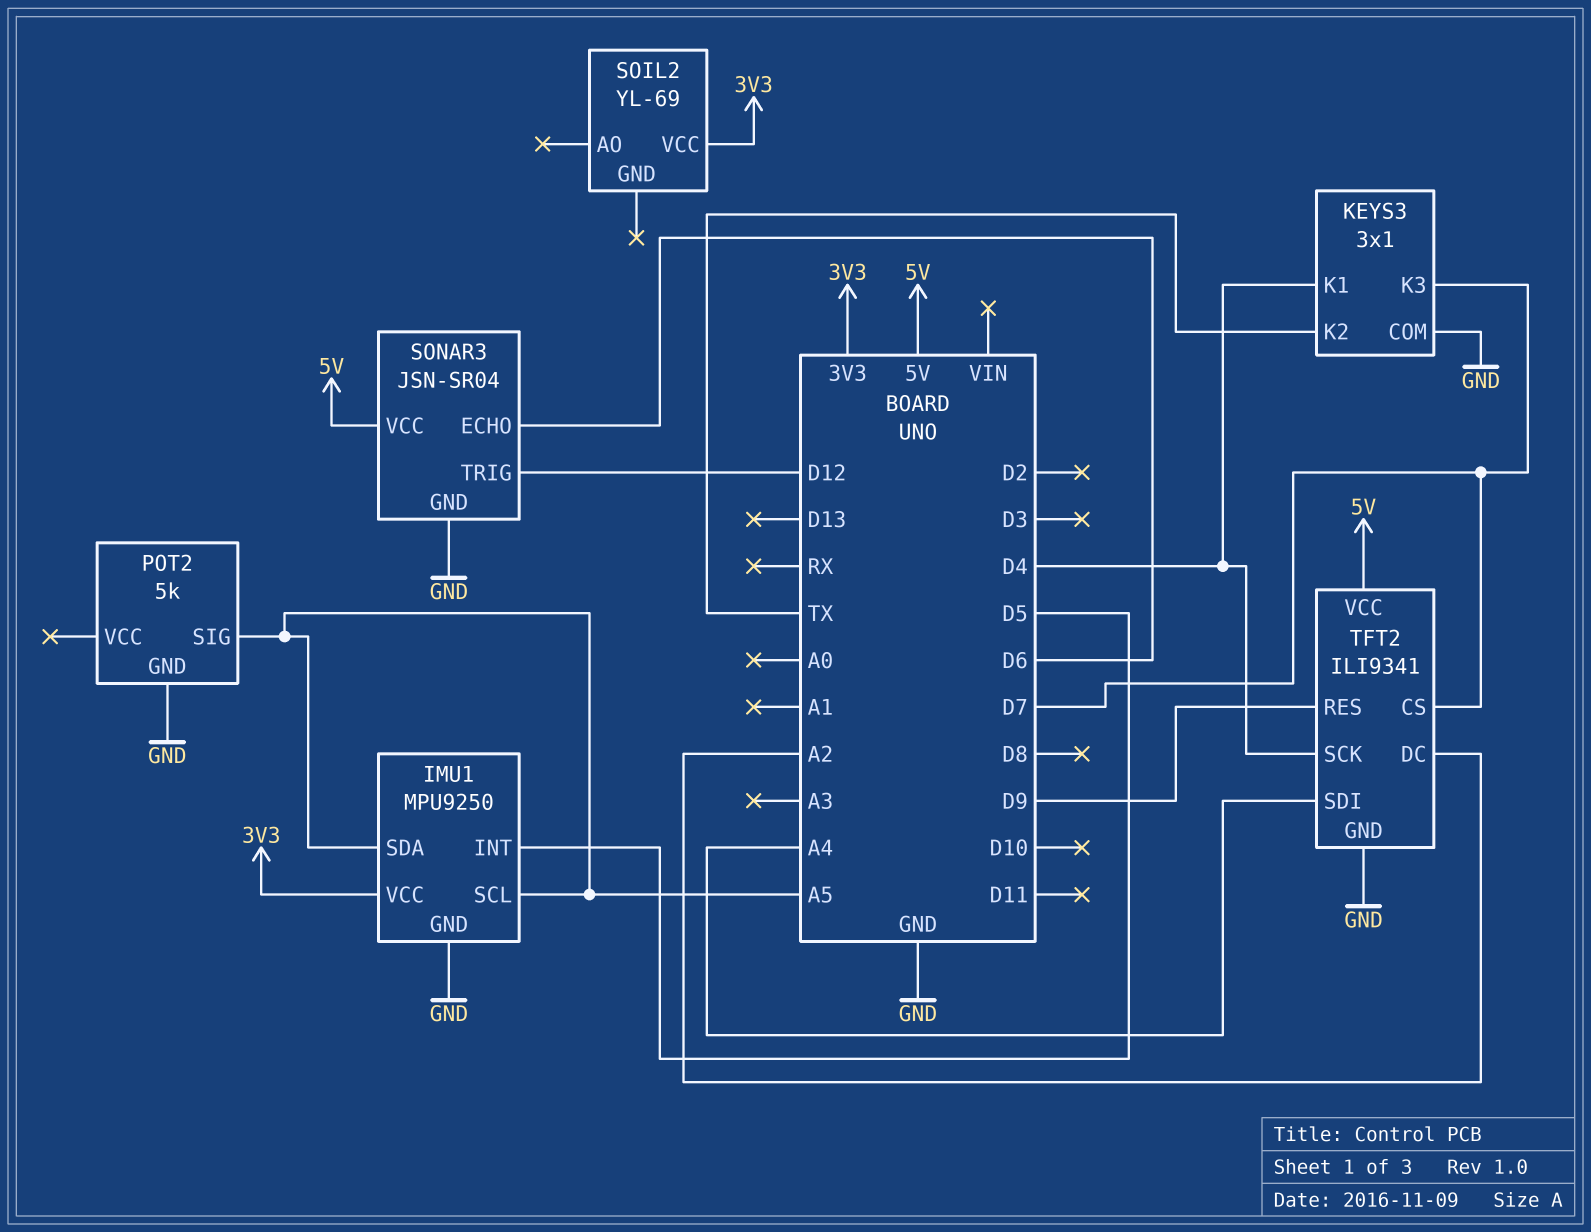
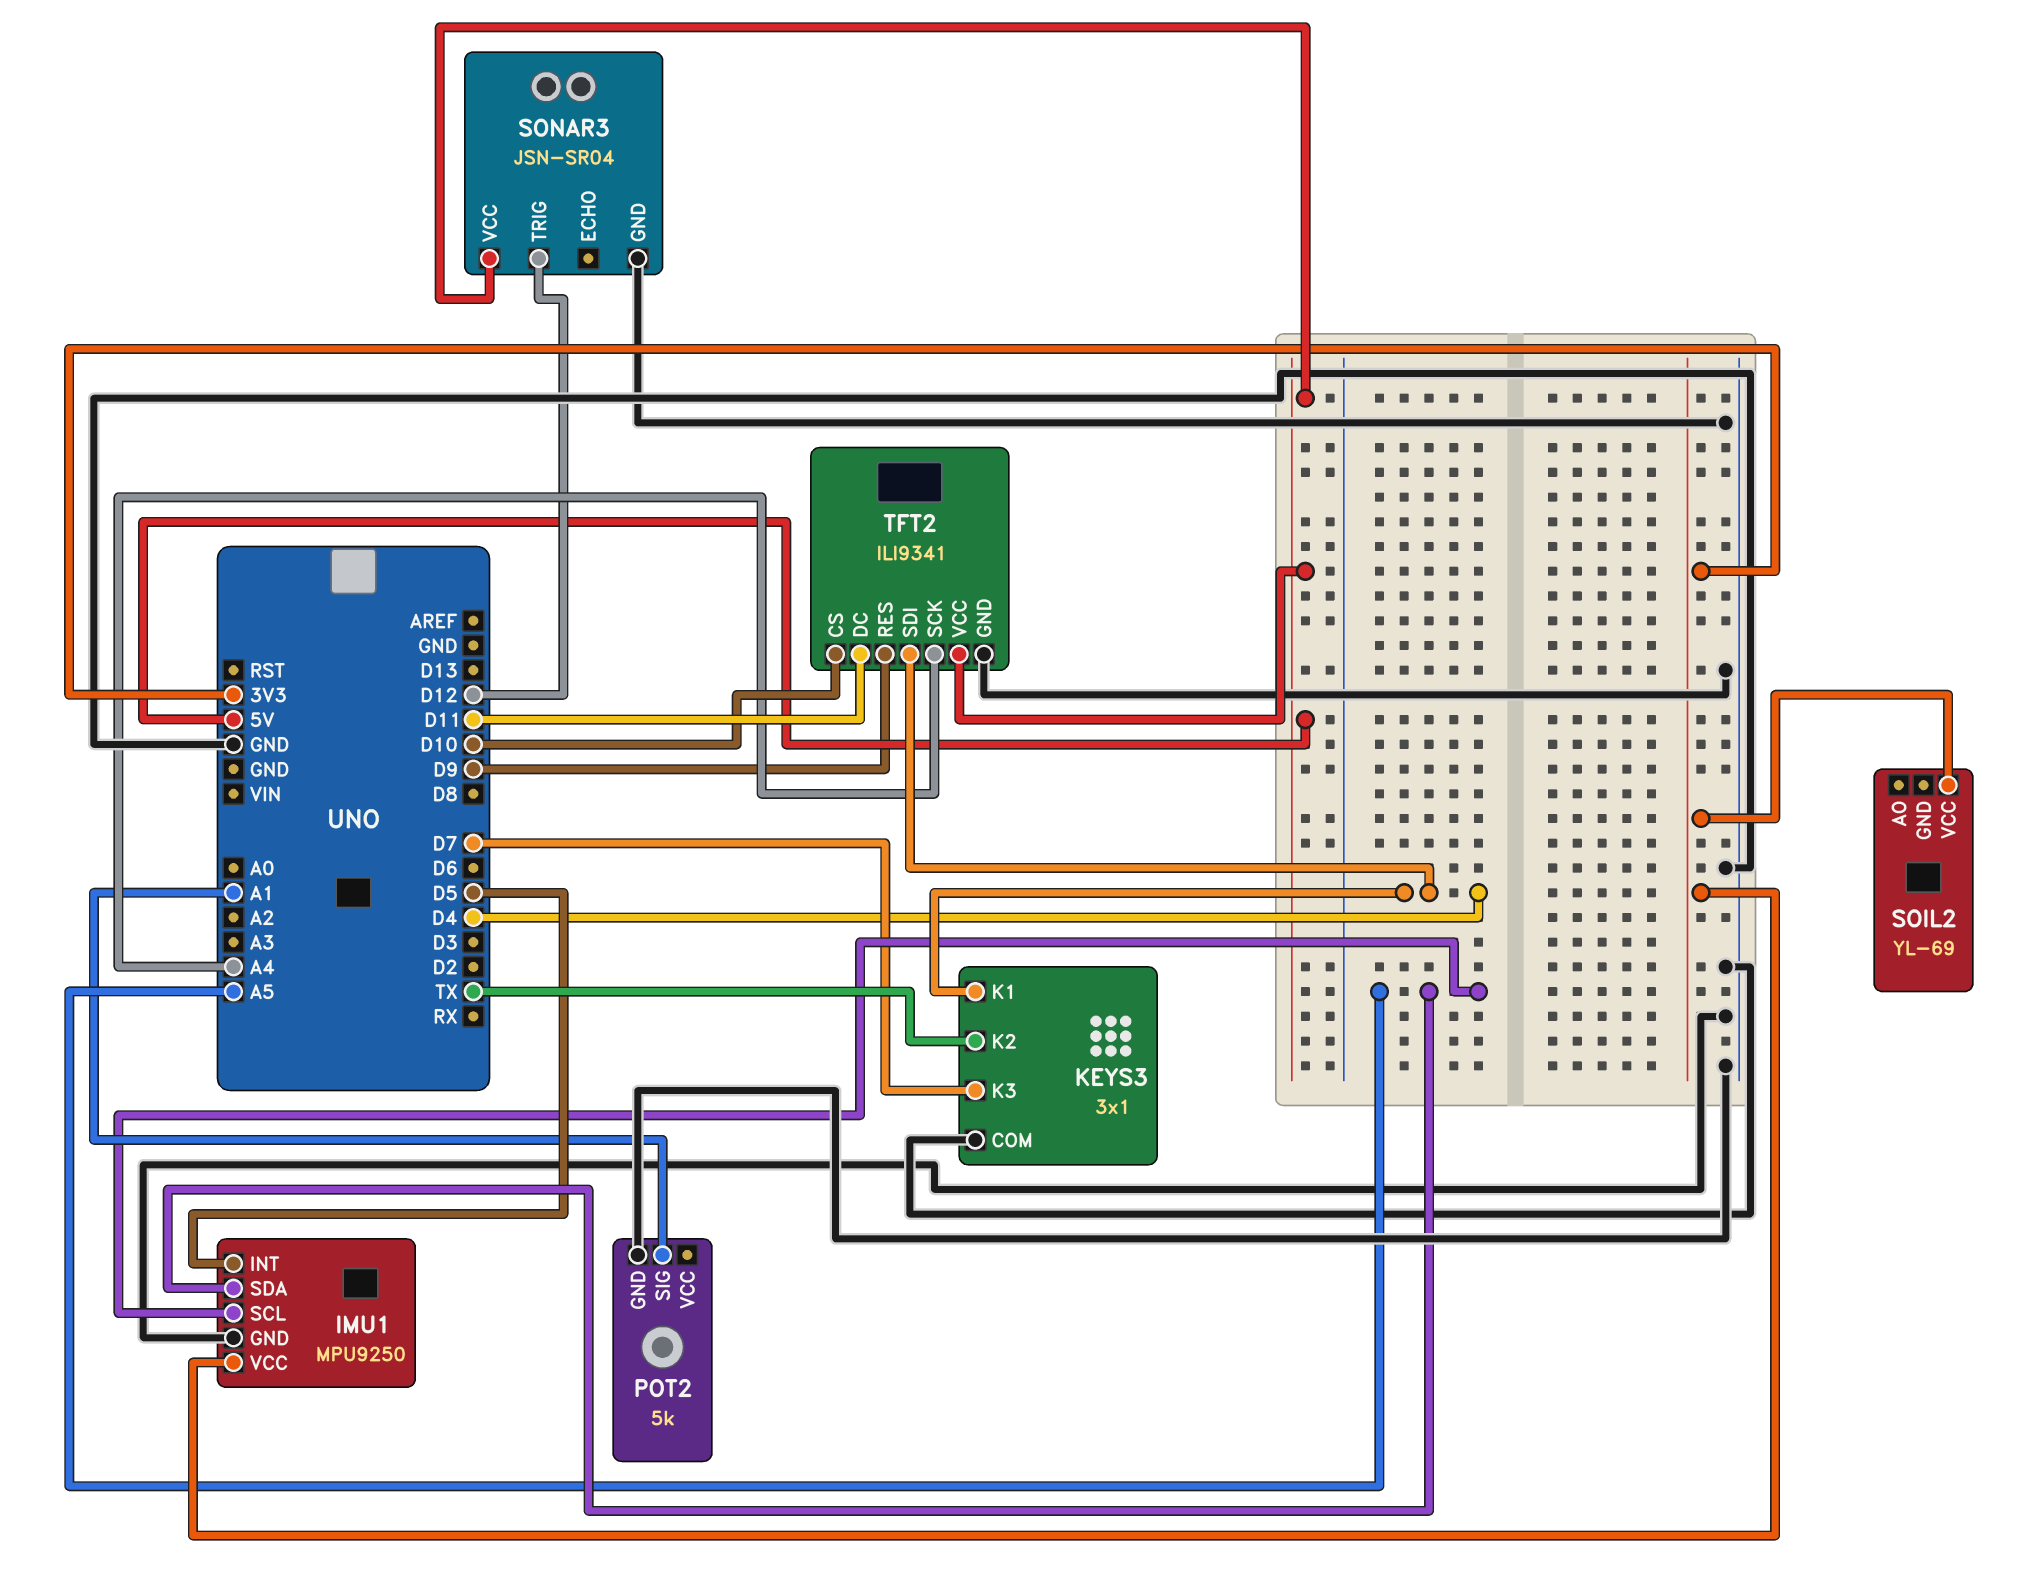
POT2 pin SIG: A5 -> A1
SONAR3 pin ECHO: D6 -> none
TFT2 pin CS: D7 -> D10
TFT2 pin DC: A2 -> D11
TFT2 pin SCK: D4 -> A4
TFT2 pin SDI: A4 -> D4

